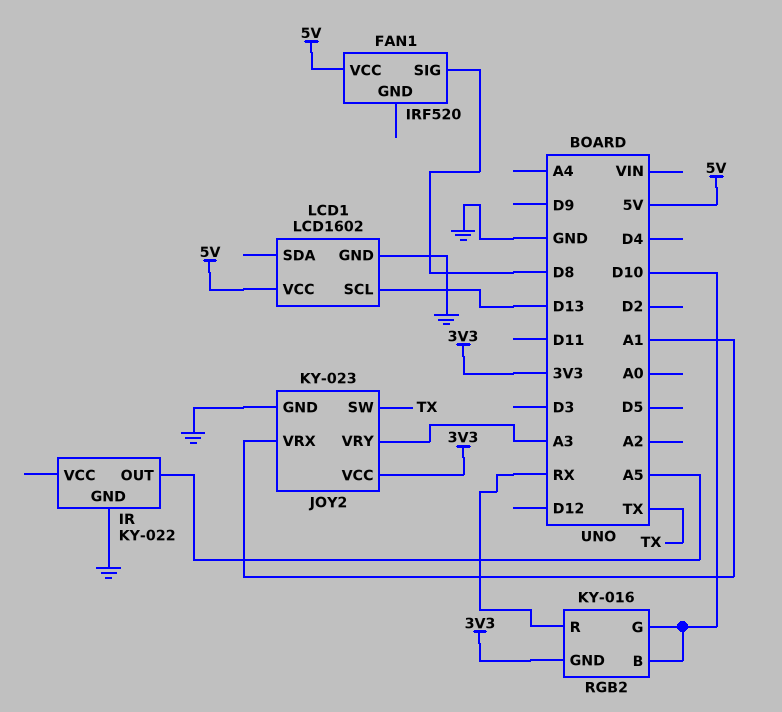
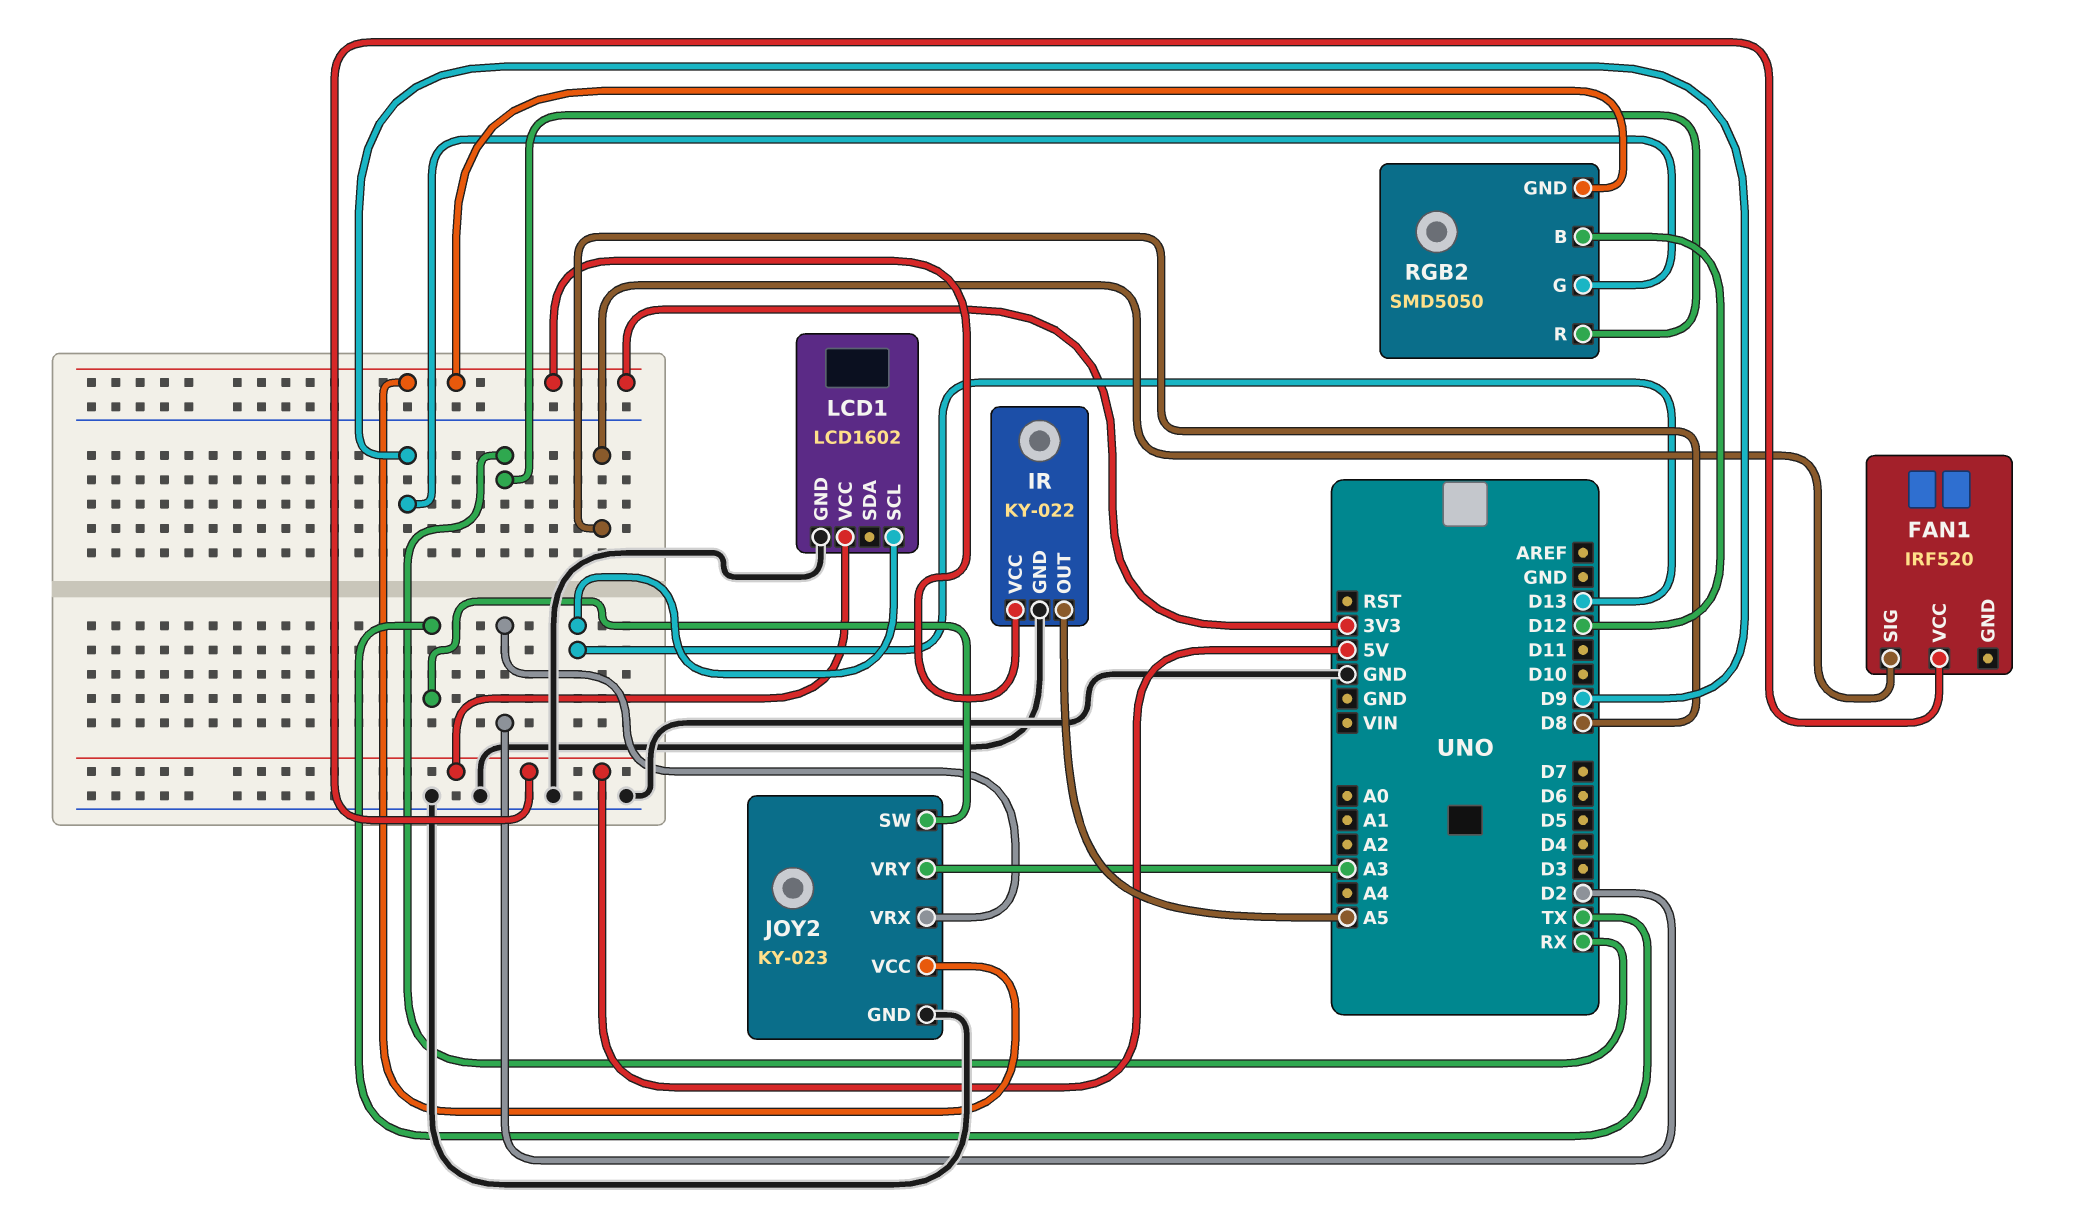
IR pin VCC: none -> 3V3
JOY2 pin VRX: A1 -> D2
RGB2: KY-016 -> SMD5050
RGB2 pin B: D10 -> D12
RGB2 pin G: D10 -> D9

